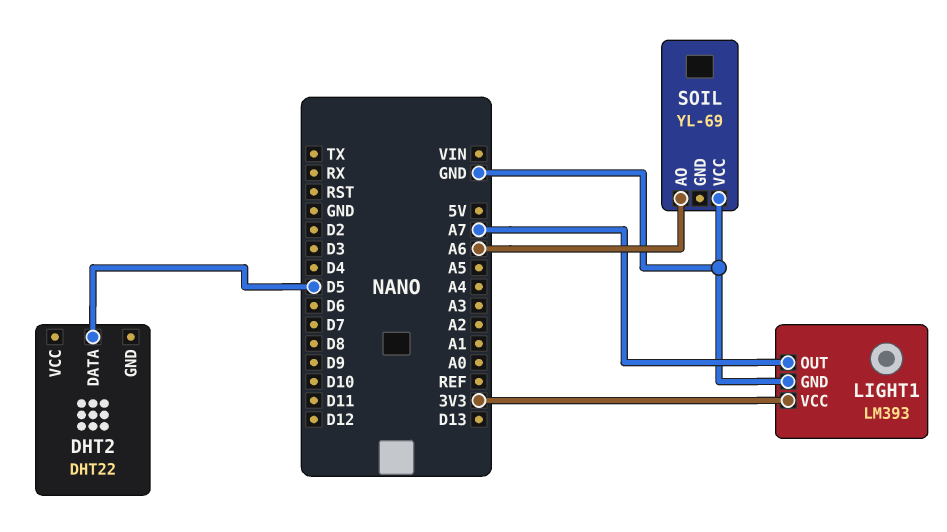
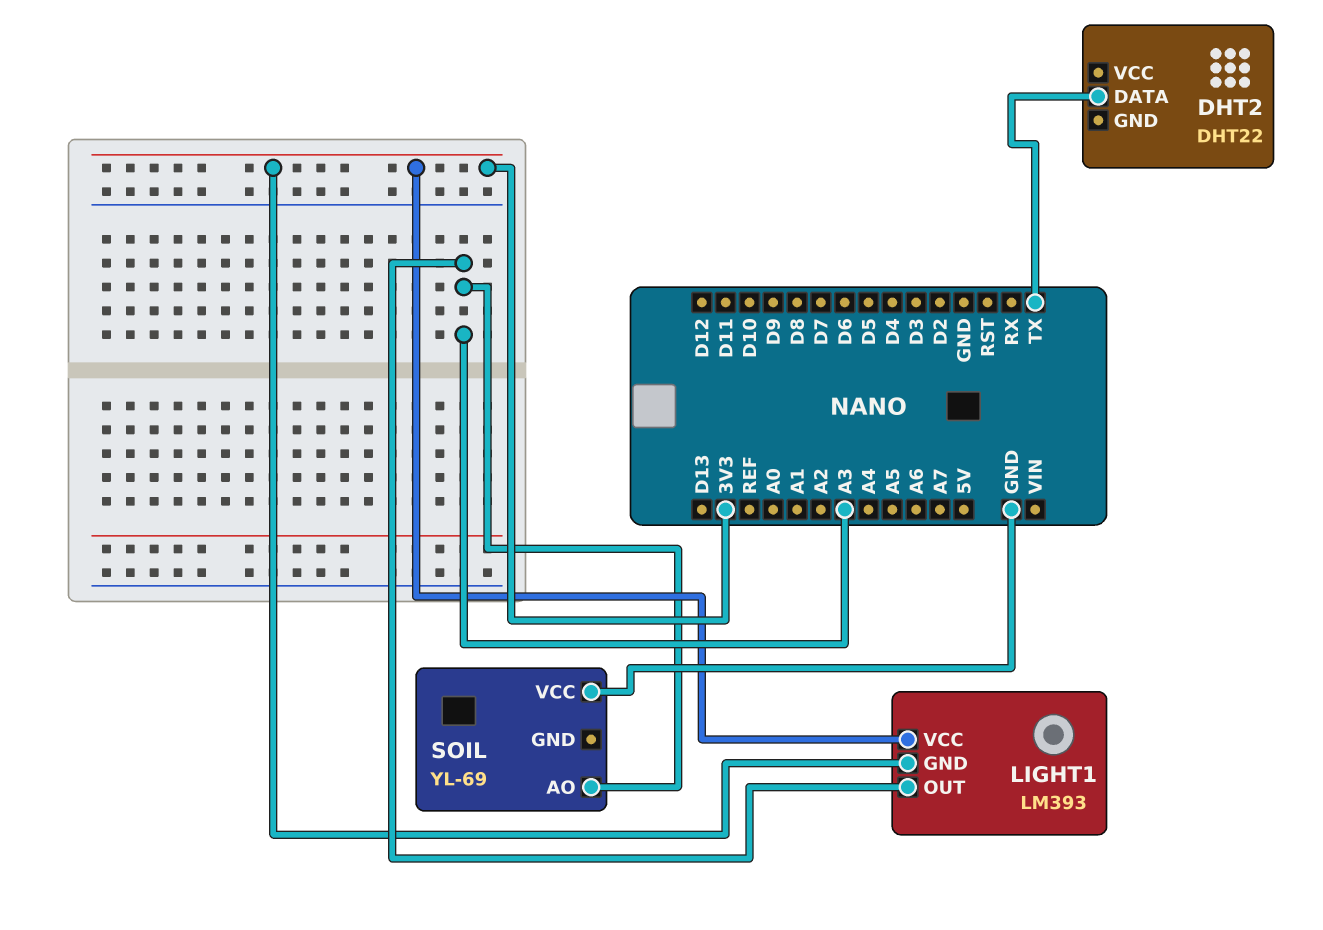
DHT2 pin DATA: D5 -> TX
LIGHT1 pin GND: GND -> 3V3
LIGHT1 pin OUT: A7 -> A3
SOIL pin AO: A6 -> A3

